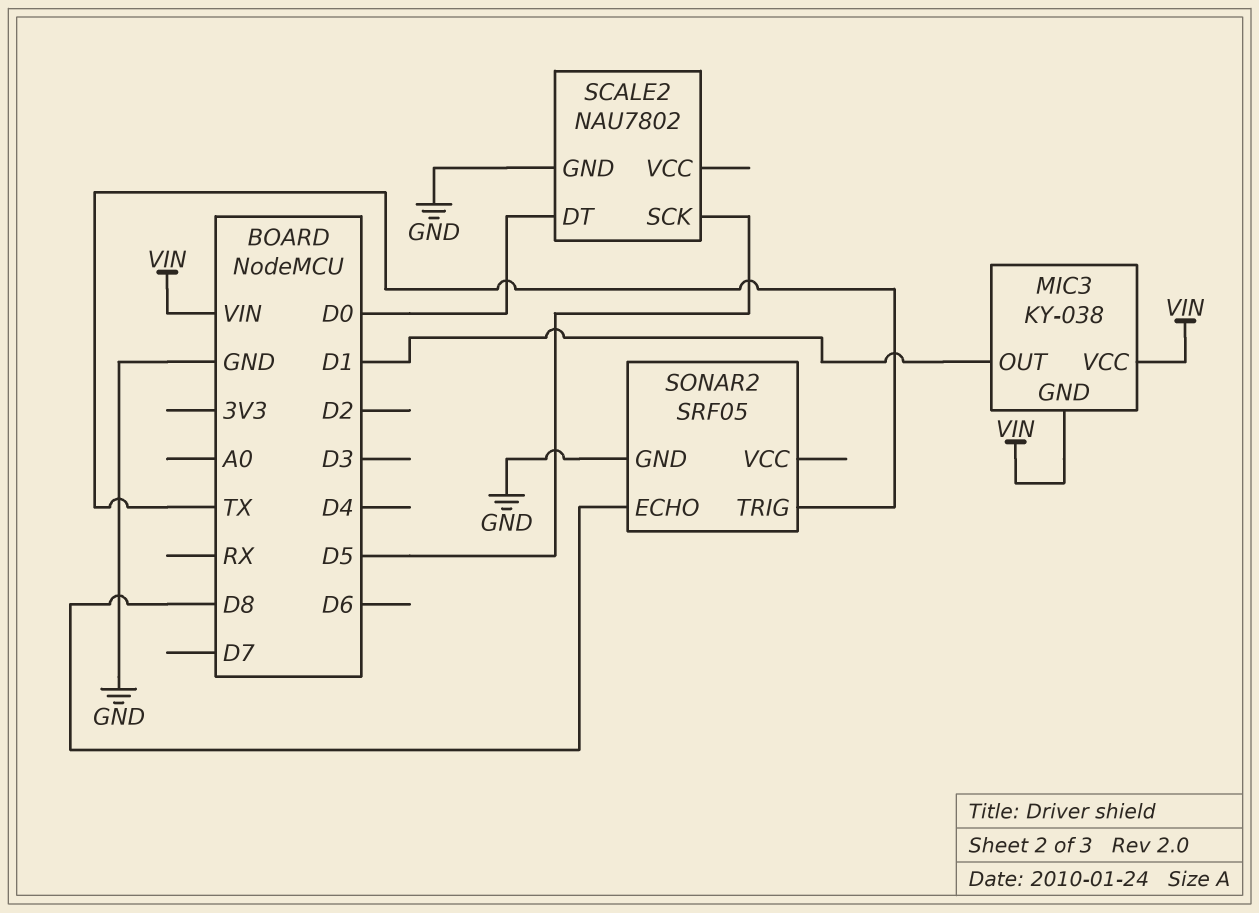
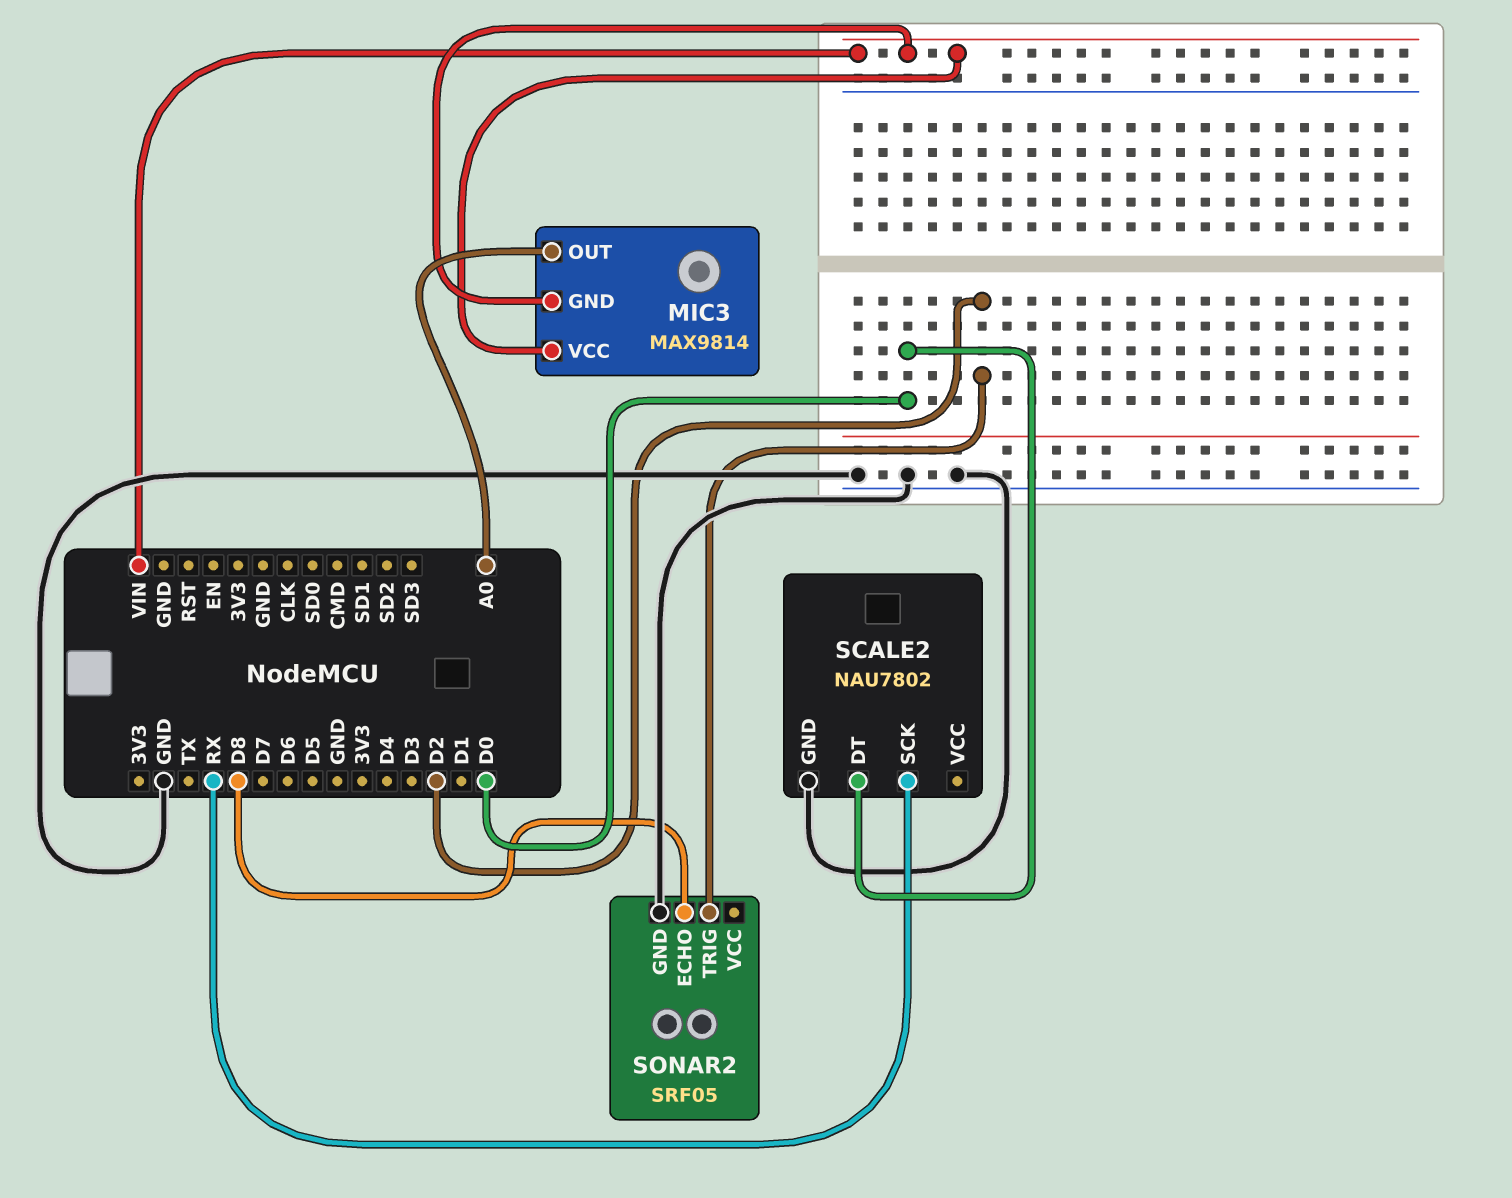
MIC3: KY-038 -> MAX9814
MIC3 pin OUT: D1 -> A0
SCALE2 pin SCK: D5 -> RX
SONAR2 pin TRIG: TX -> D2

